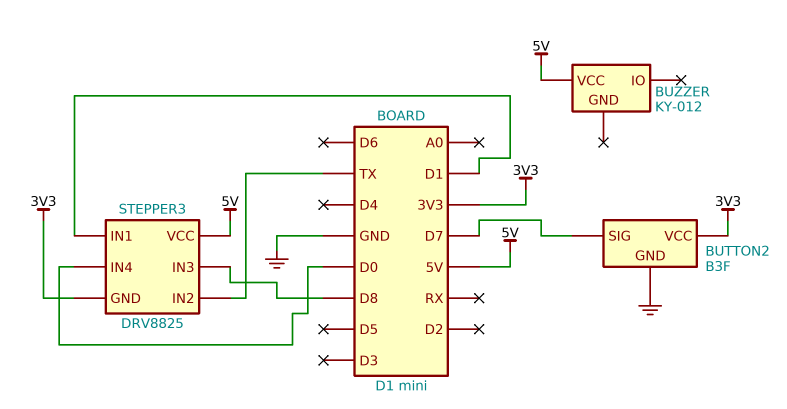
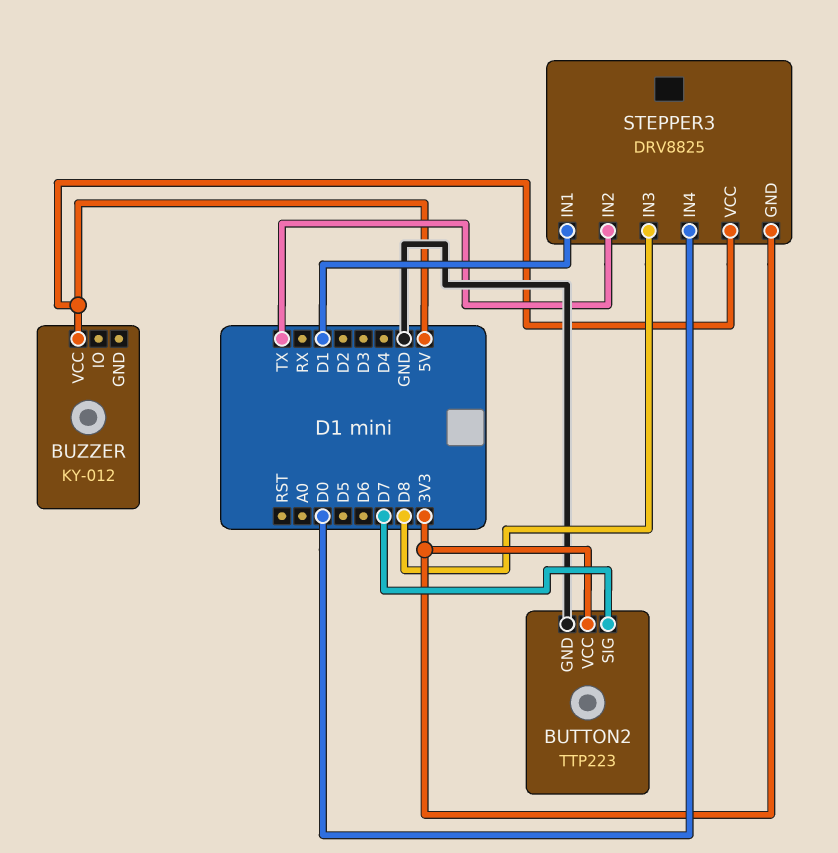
BUTTON2: B3F -> TTP223

